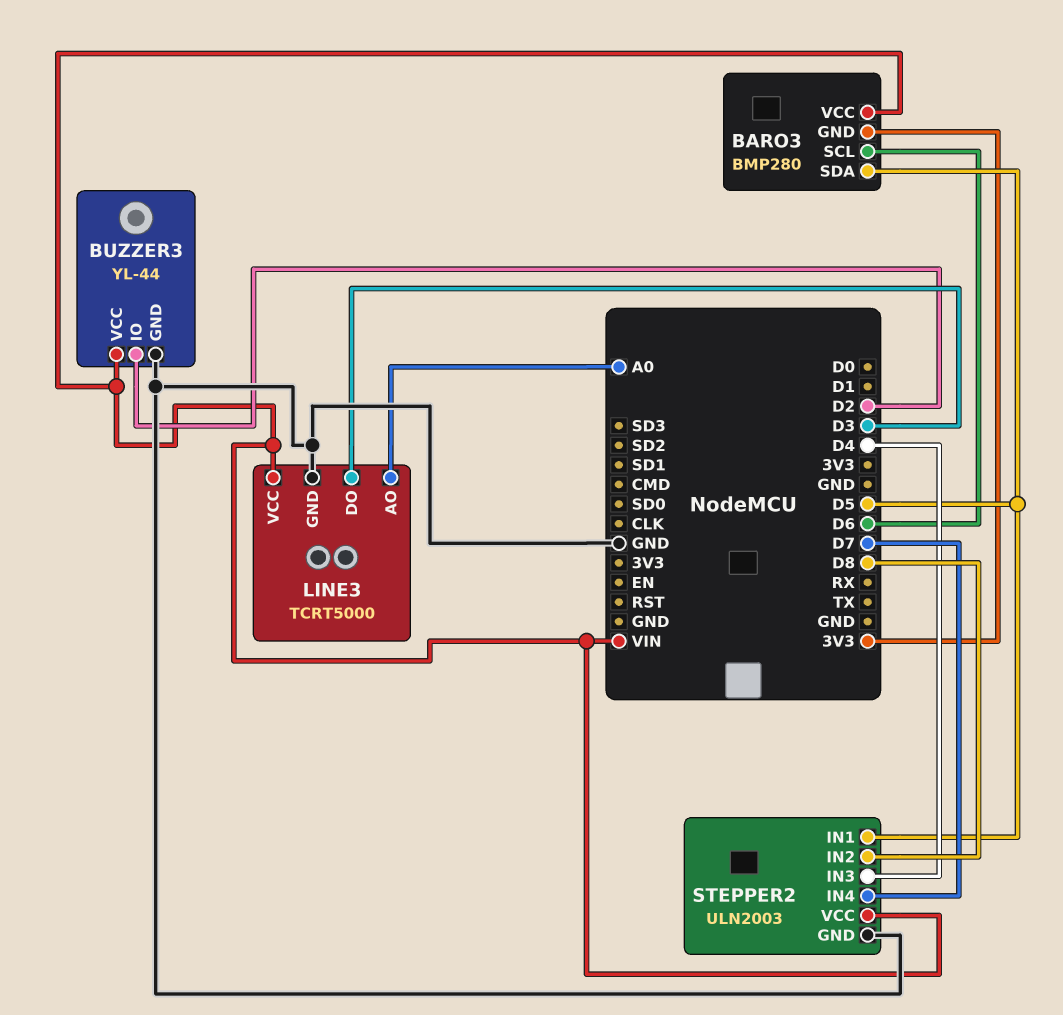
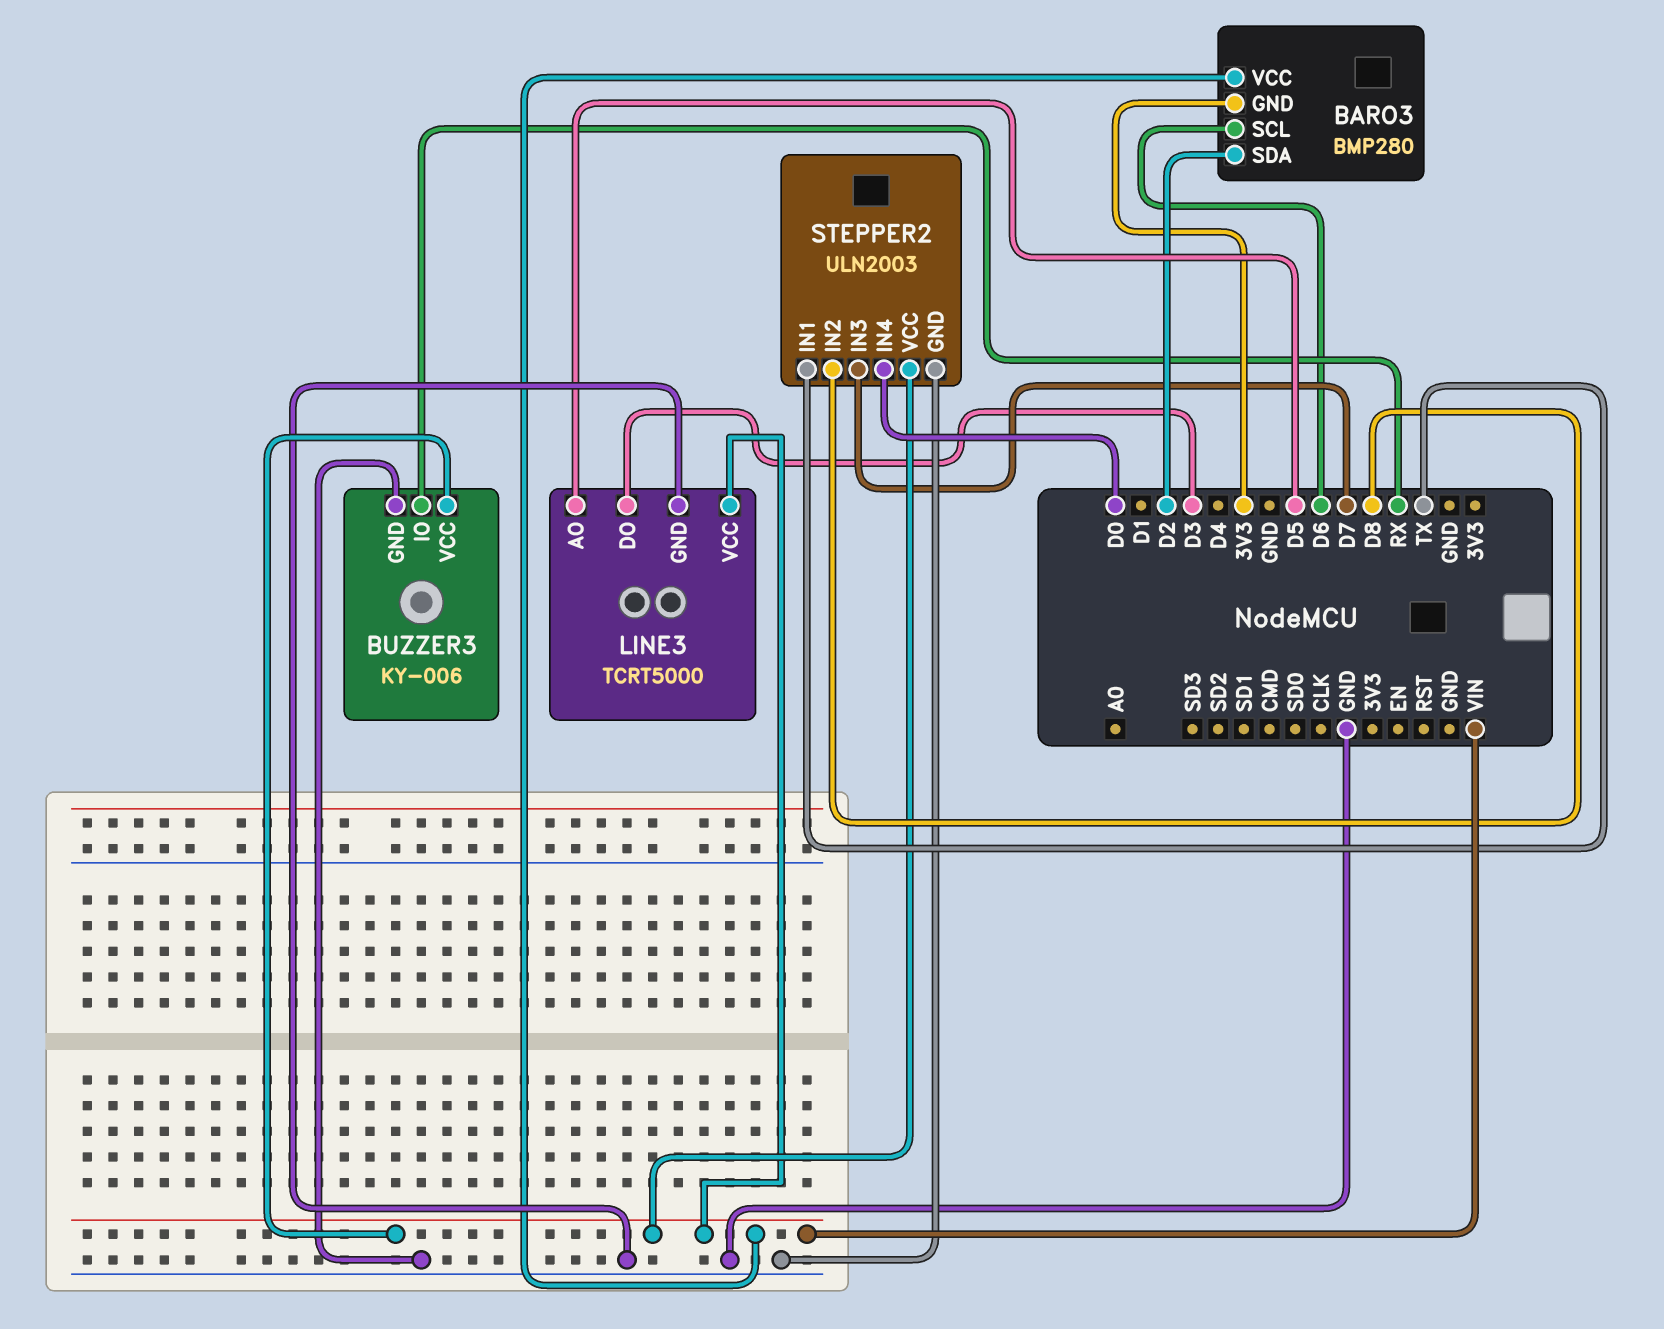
BARO3 pin SDA: D5 -> D2
BUZZER3: YL-44 -> KY-006
BUZZER3 pin IO: D2 -> RX
LINE3 pin AO: A0 -> D5
STEPPER2 pin IN1: D5 -> TX
STEPPER2 pin IN3: D4 -> D7
STEPPER2 pin IN4: D7 -> D0

